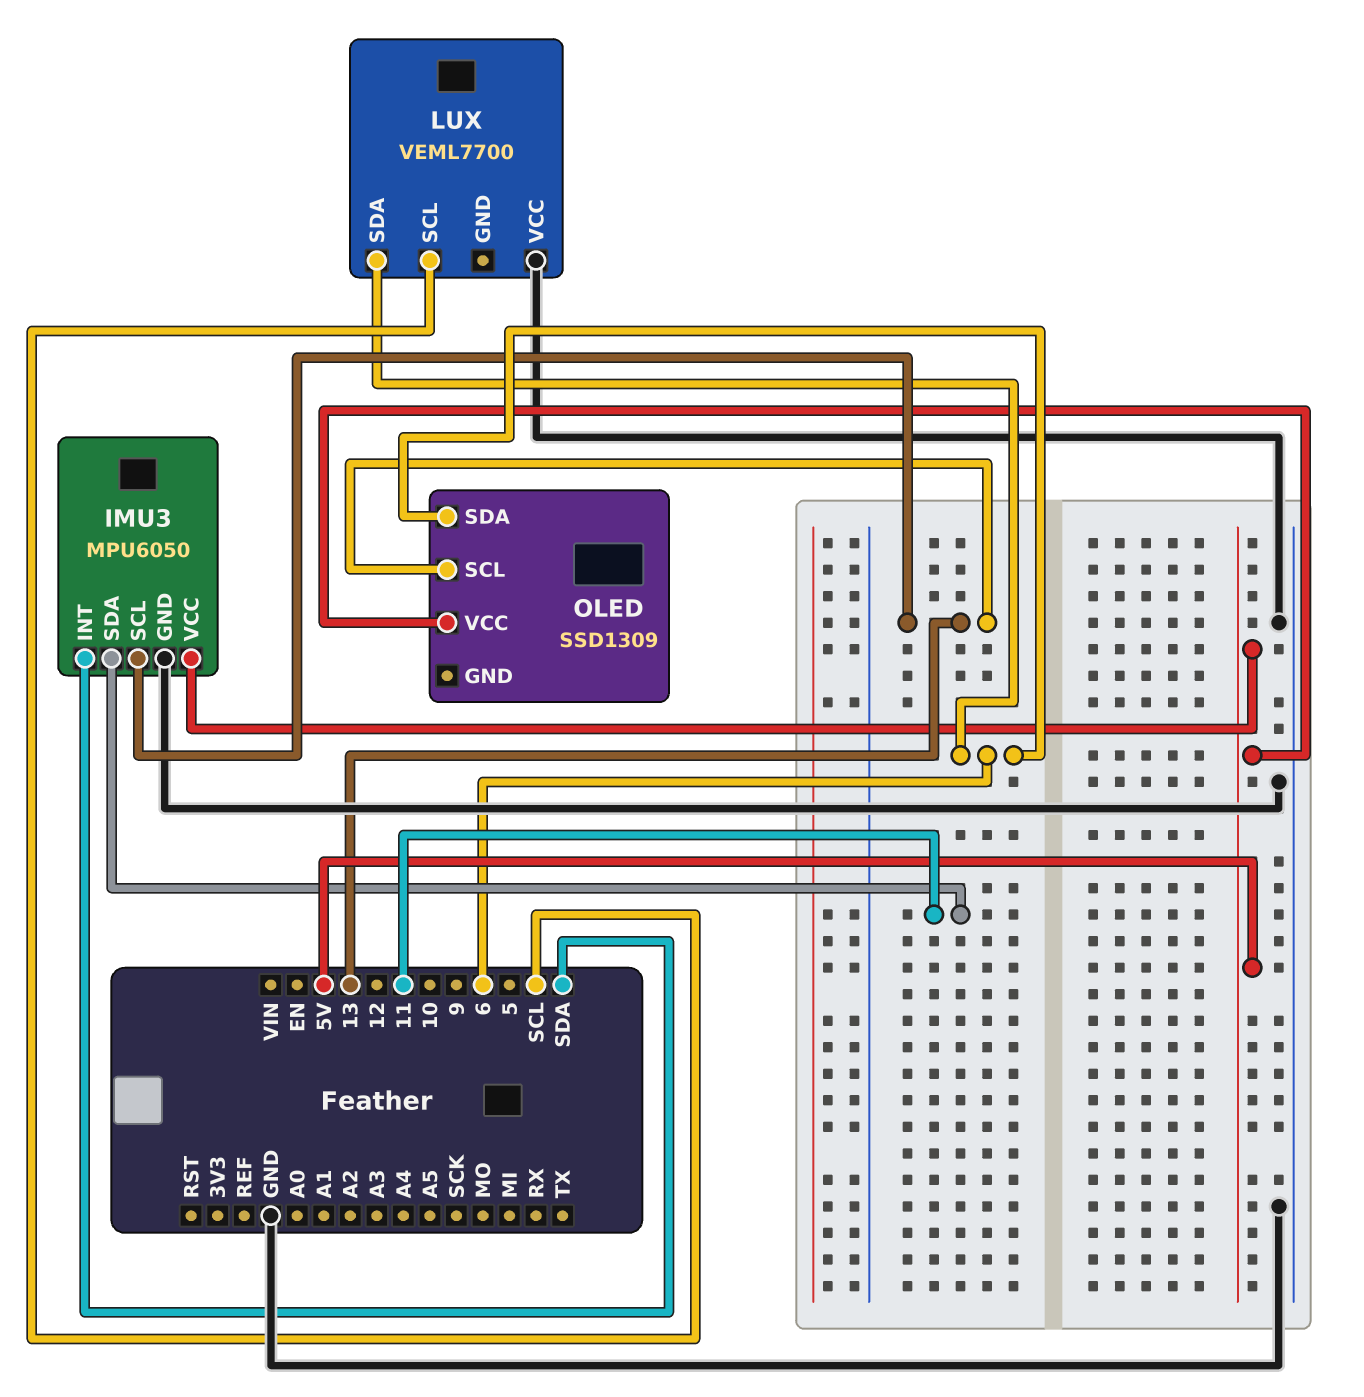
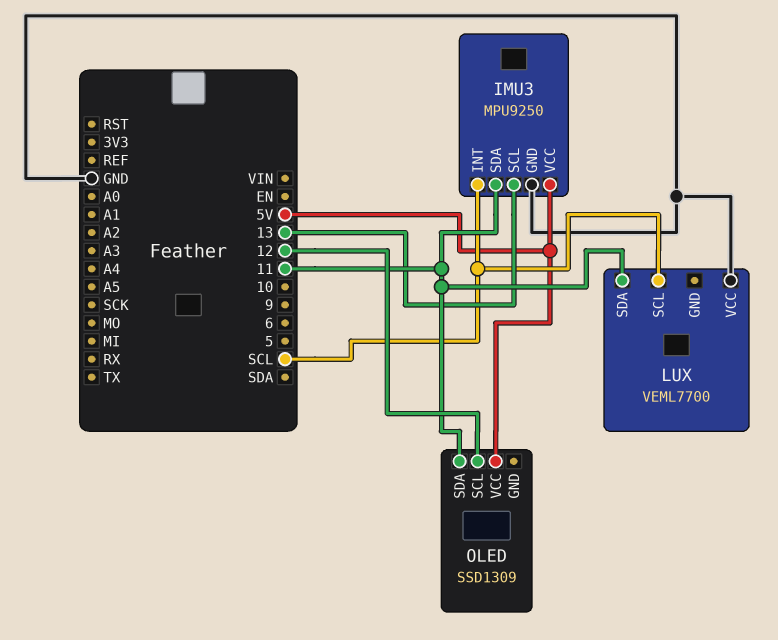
IMU3: MPU6050 -> MPU9250
IMU3 pin INT: SDA -> SCL
LUX pin SDA: 6 -> 11
OLED pin SCL: 13 -> 12
OLED pin SDA: 6 -> 11

